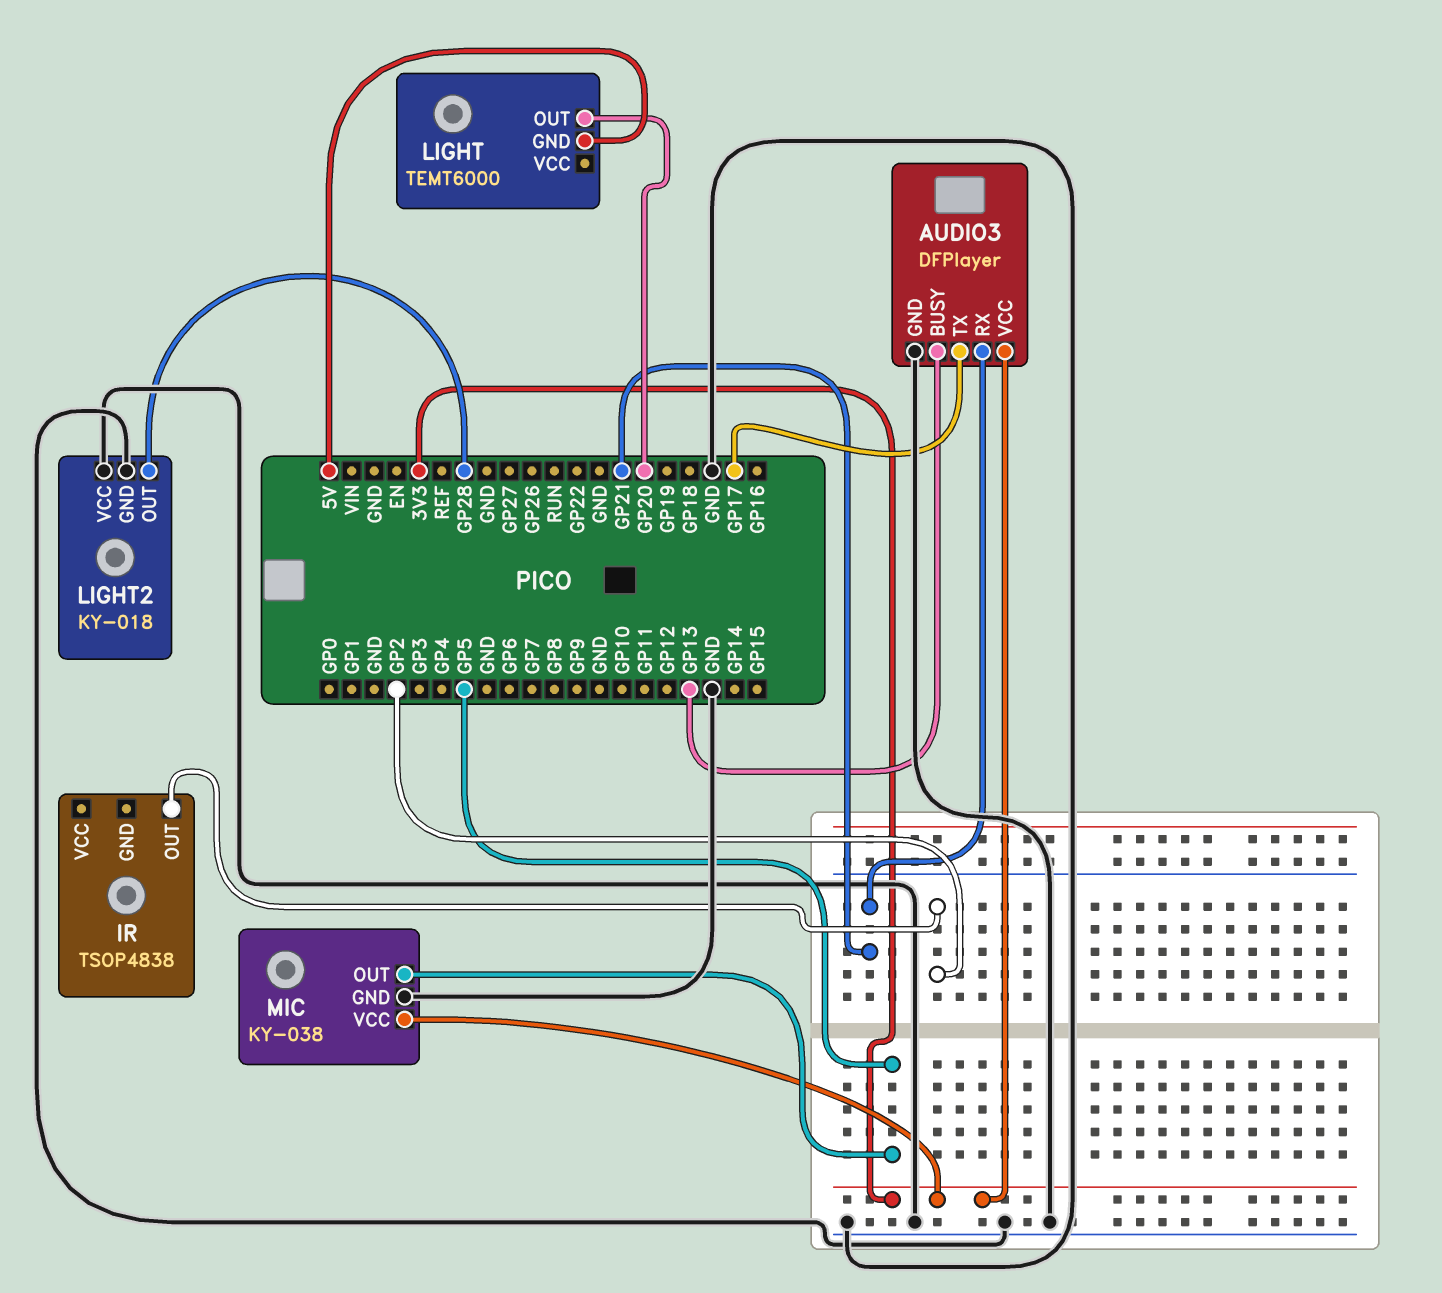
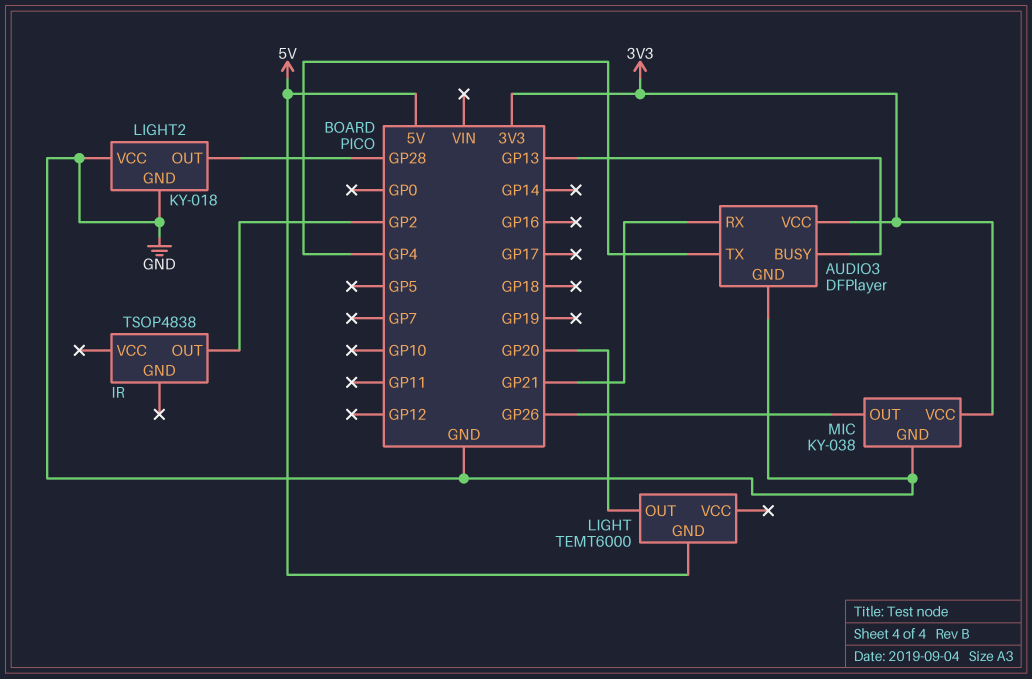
AUDIO3 pin TX: GP17 -> GP4
MIC pin OUT: GP5 -> GP26

